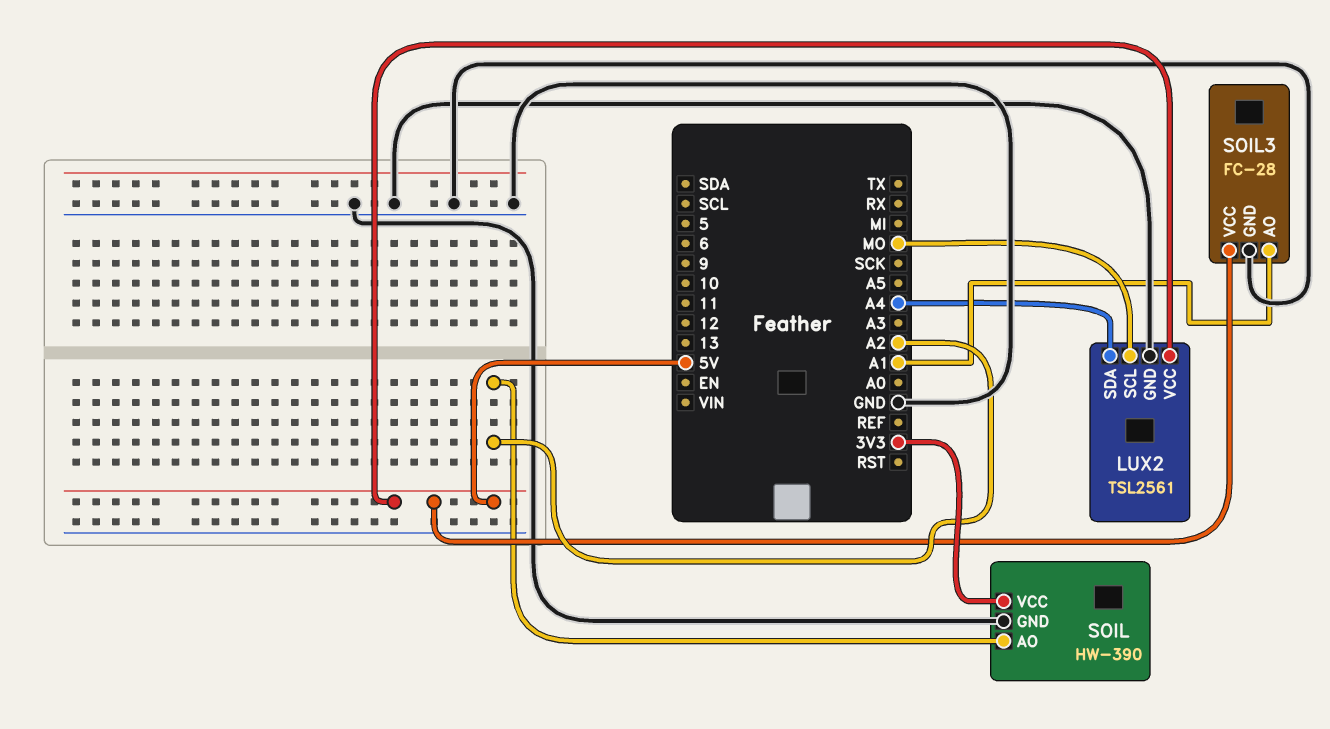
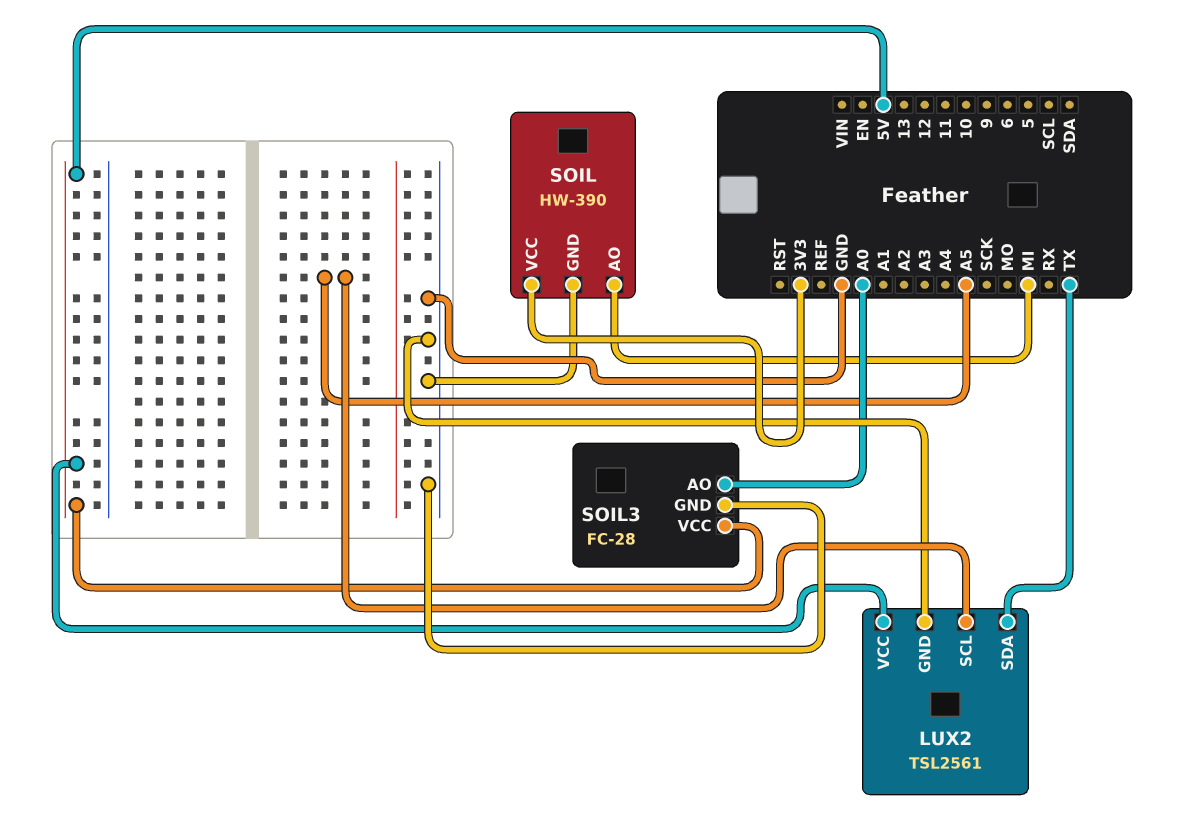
LUX2 pin SCL: MO -> A5
LUX2 pin SDA: A4 -> TX
SOIL pin AO: A2 -> MI
SOIL3 pin AO: A1 -> A0

